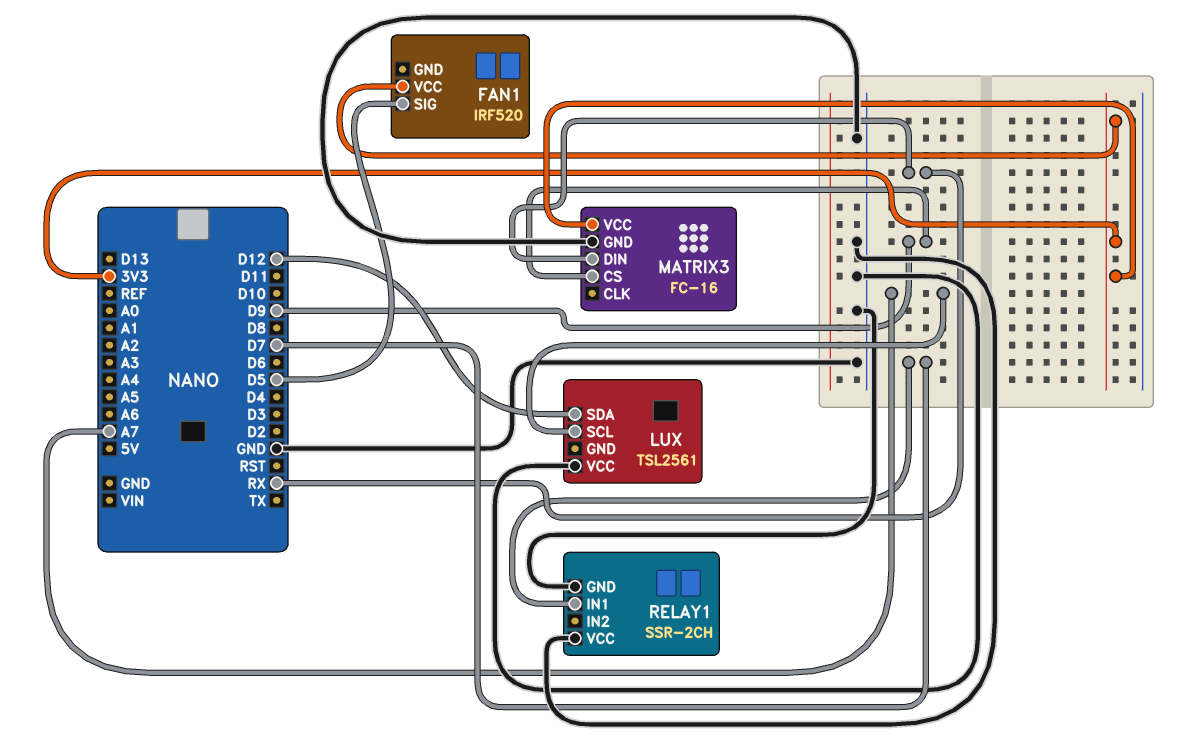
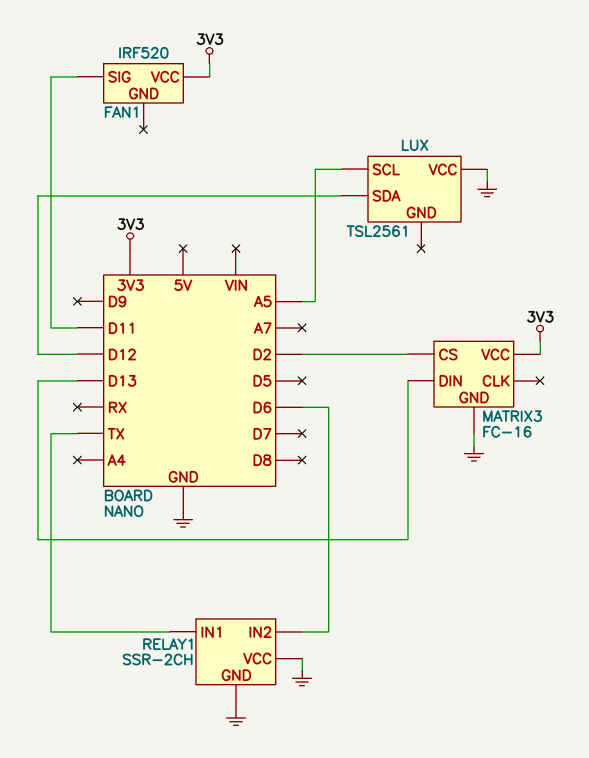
FAN1 pin SIG: D5 -> D11
LUX pin SCL: A7 -> A5
MATRIX3 pin CS: D9 -> D2
MATRIX3 pin DIN: RX -> D13
RELAY1 pin IN1: D7 -> TX
RELAY1 pin IN2: none -> D6

